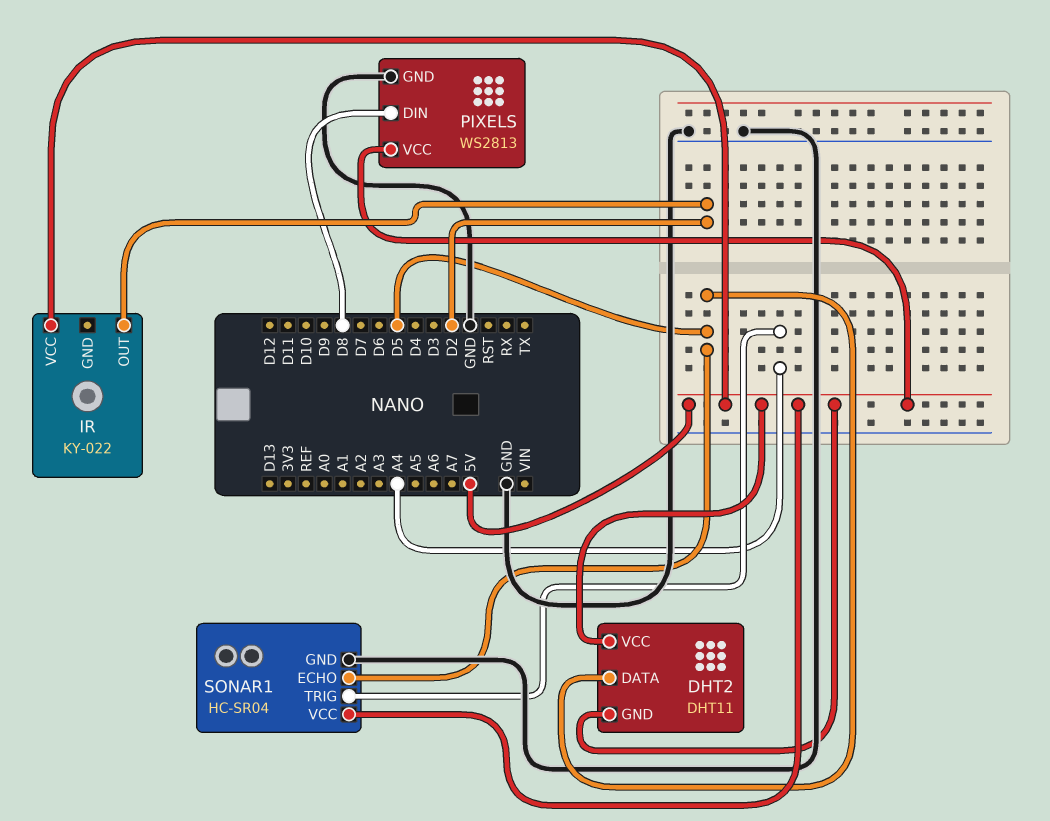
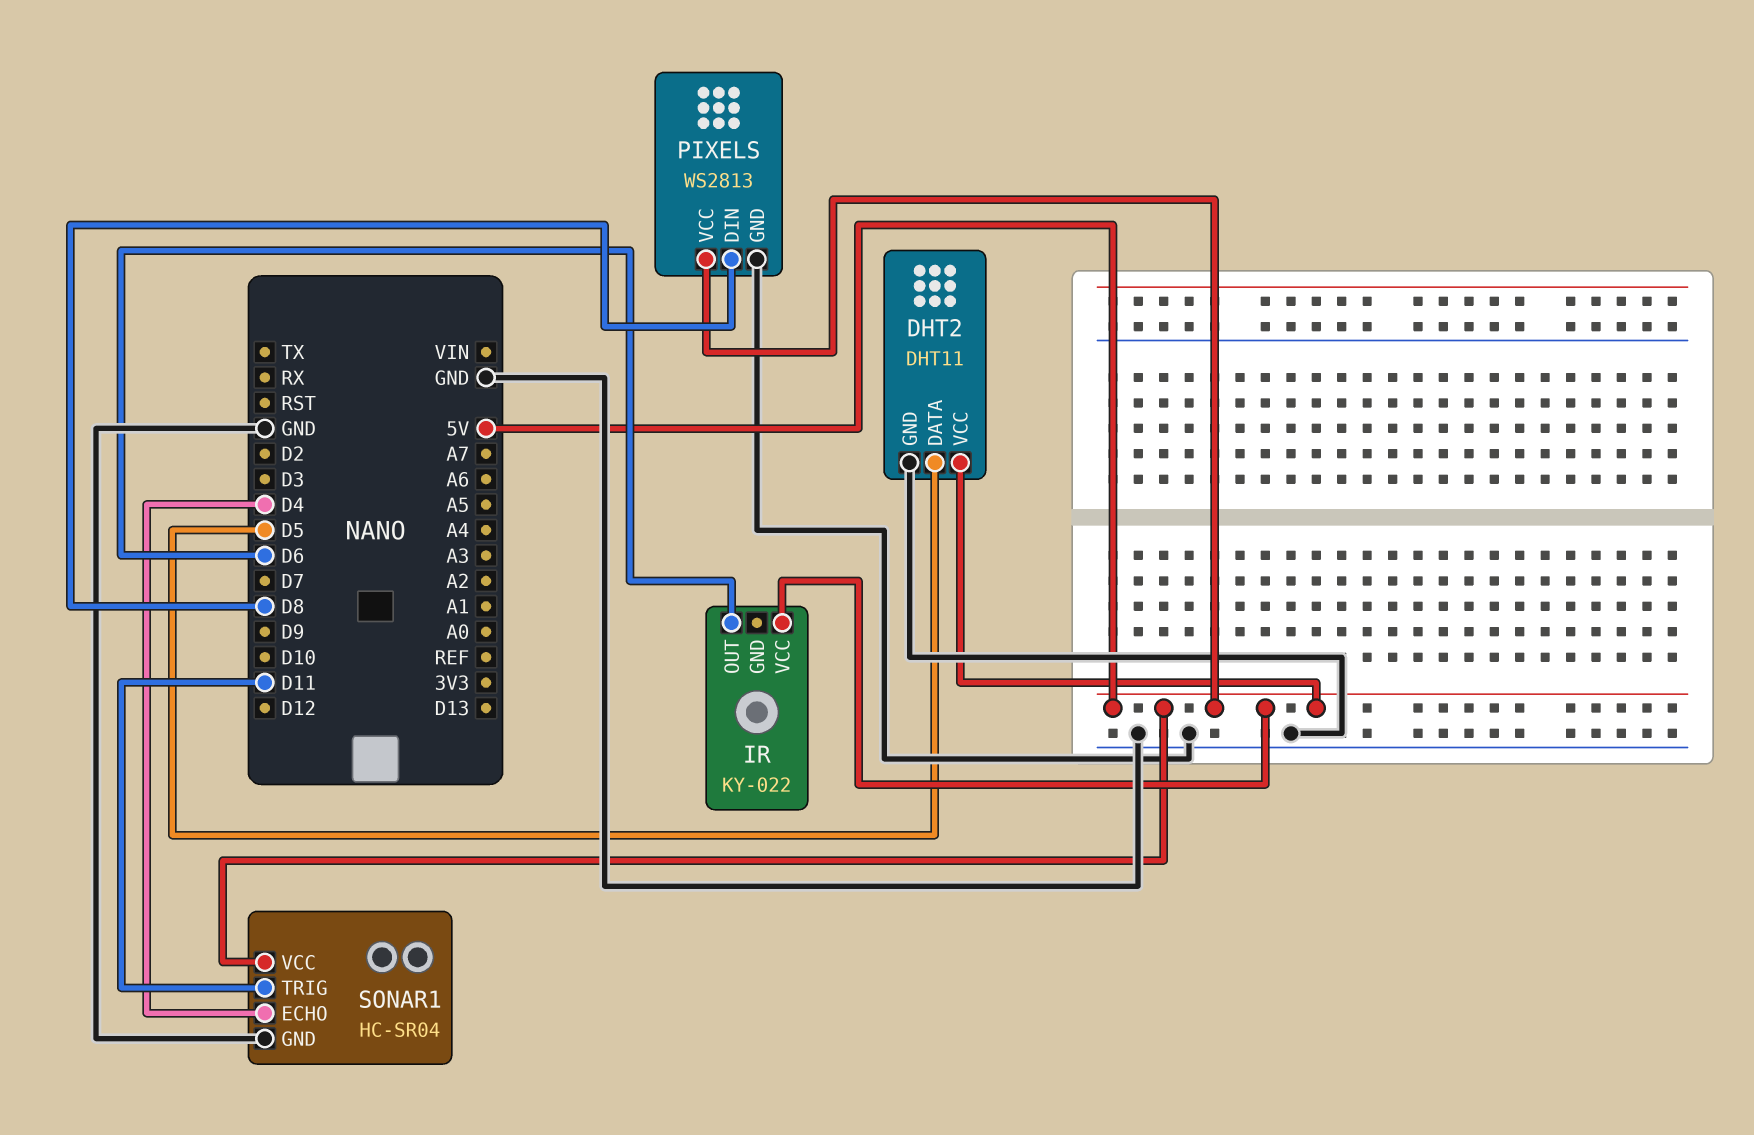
DHT2 pin GND: 5V -> GND
IR pin OUT: D2 -> D6
SONAR1 pin ECHO: D5 -> D4
SONAR1 pin TRIG: A4 -> D11

